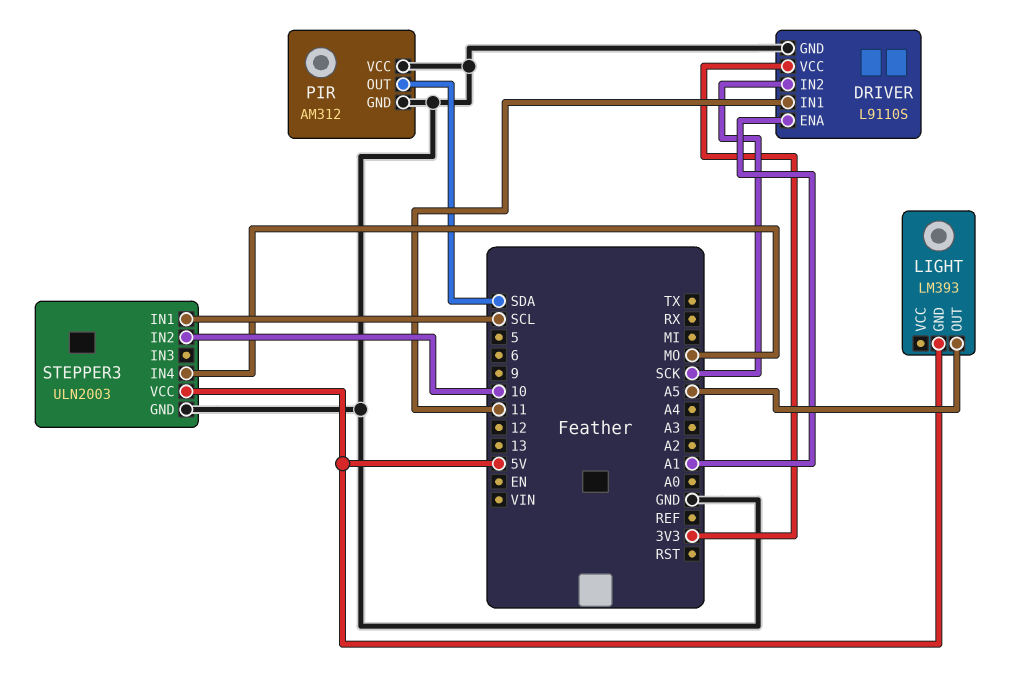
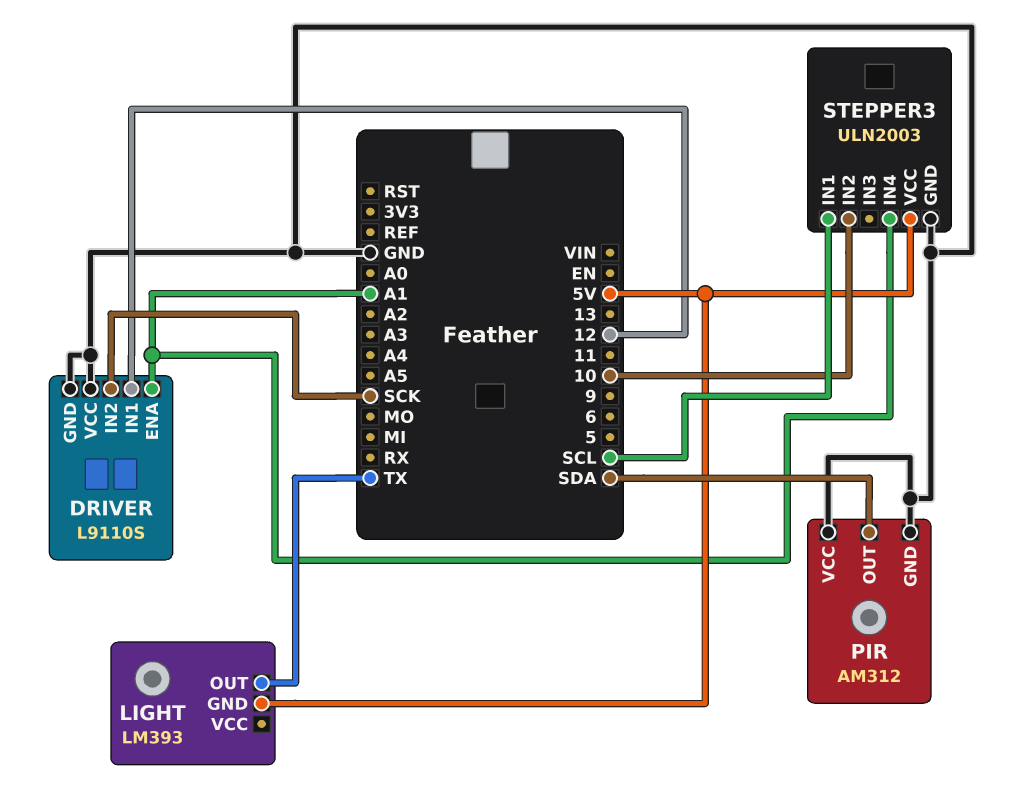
DRIVER pin IN1: 11 -> 12
DRIVER pin VCC: 3V3 -> GND
LIGHT pin OUT: A5 -> TX
STEPPER3 pin IN4: MO -> A1

